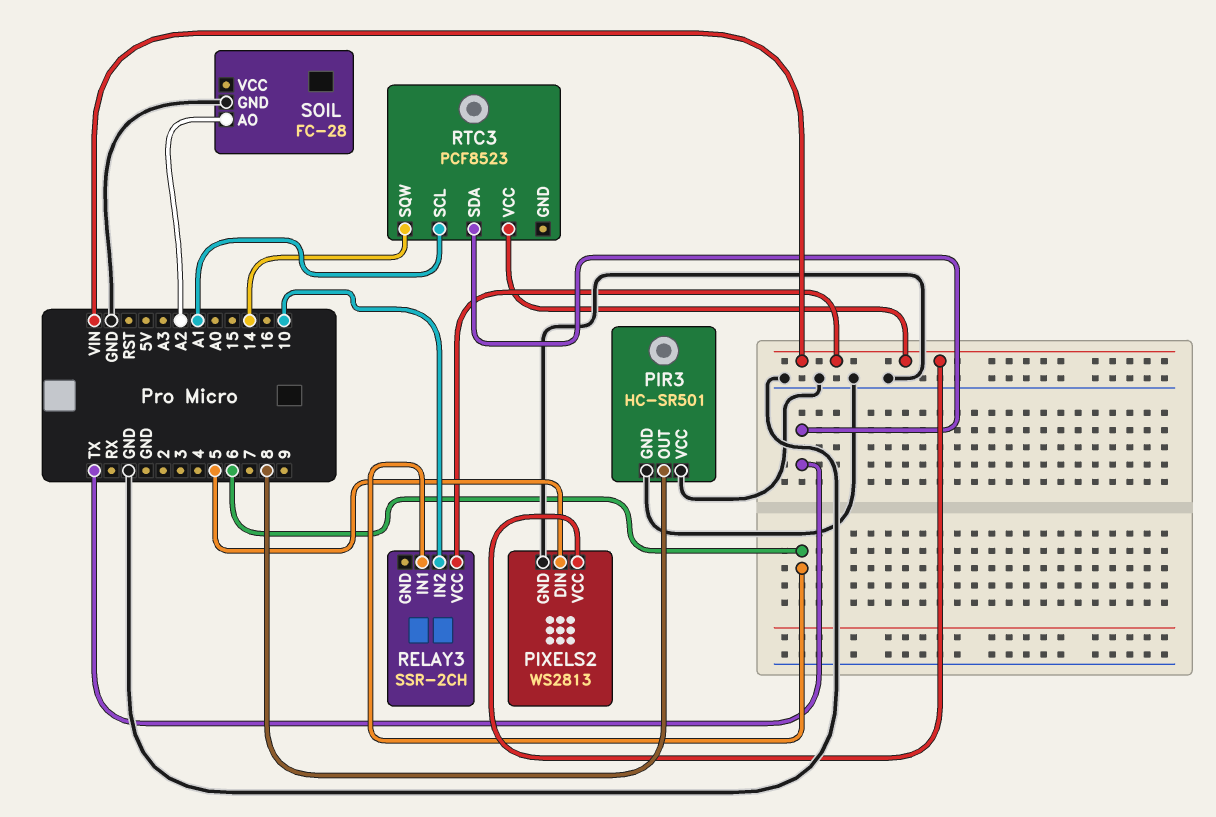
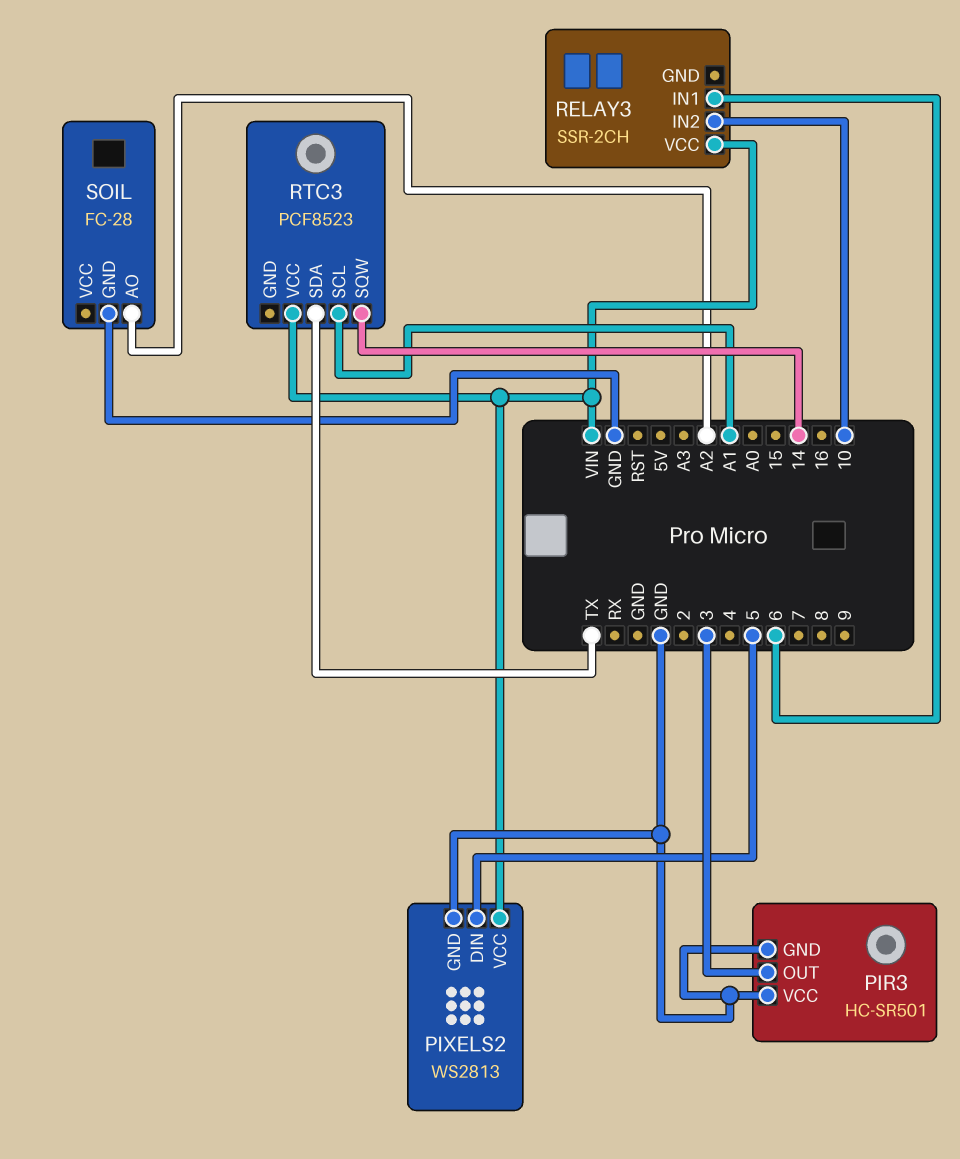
PIR3 pin OUT: 8 -> 3

